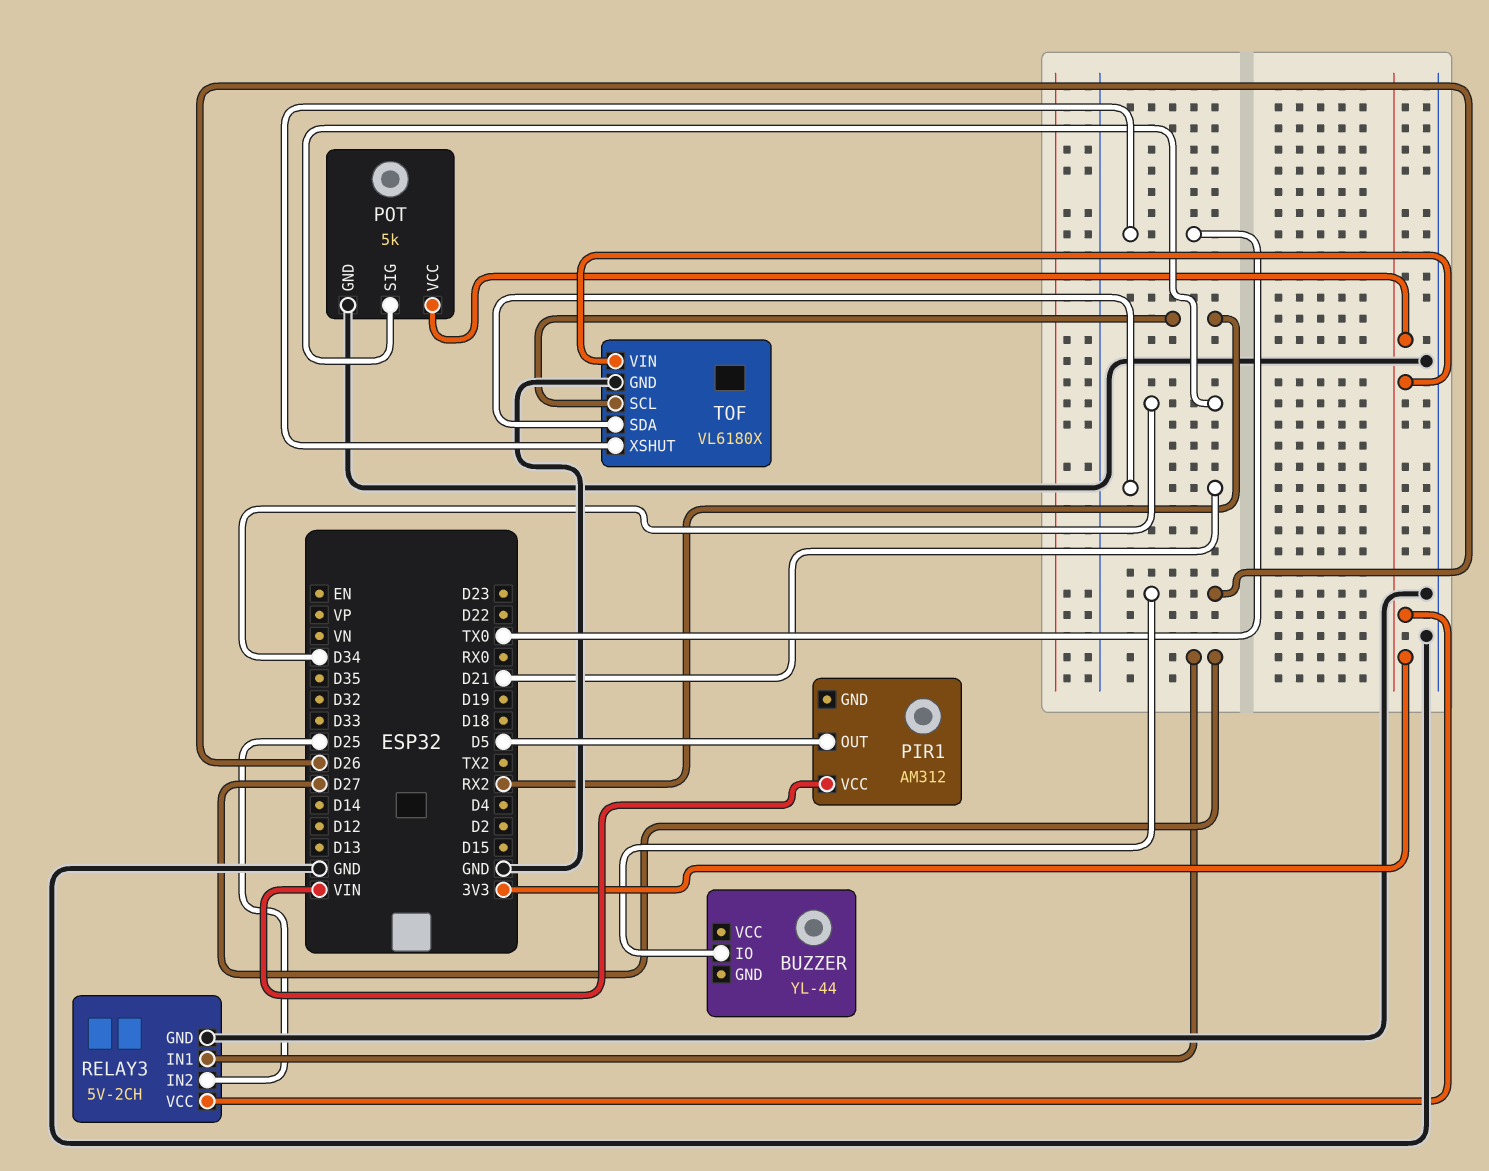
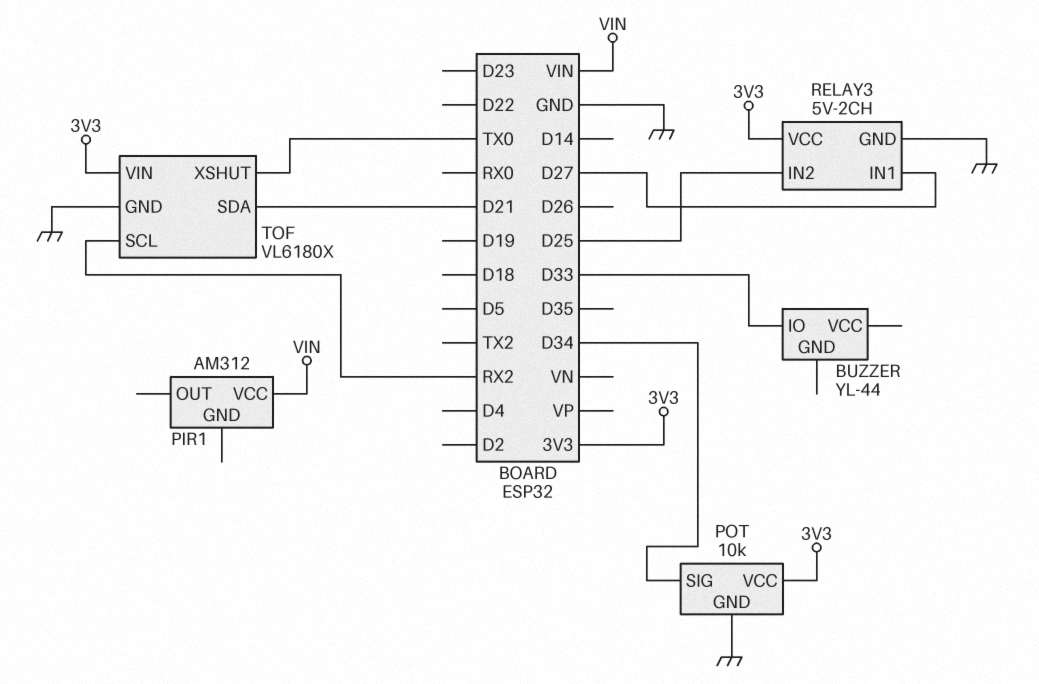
BUZZER pin IO: D26 -> D33
PIR1 pin OUT: D5 -> none
POT: 5k -> 10k

